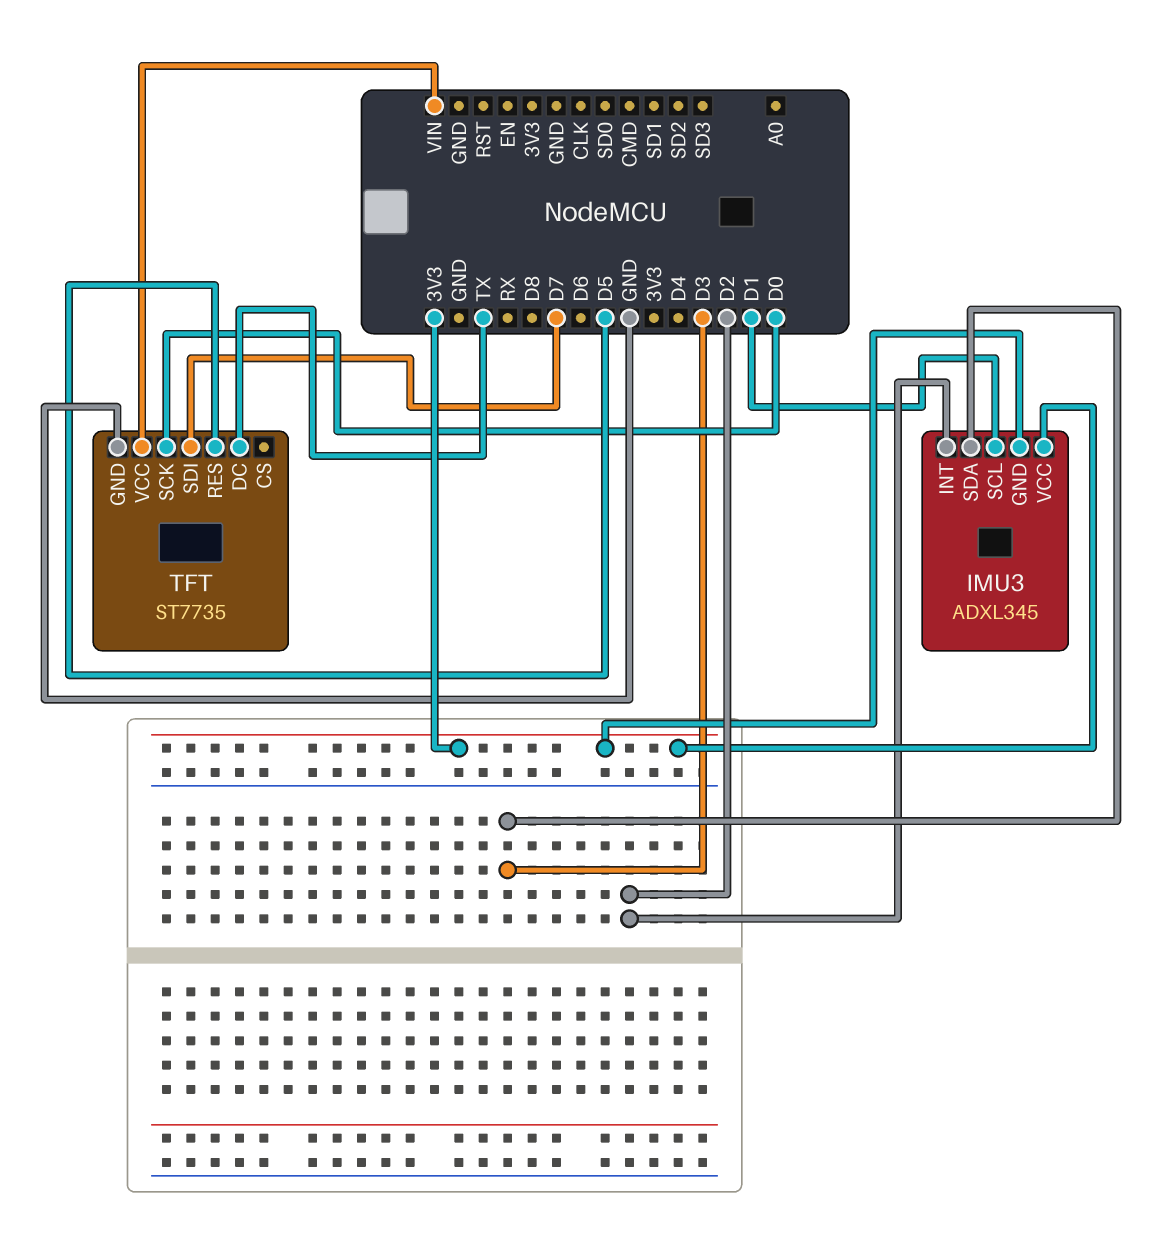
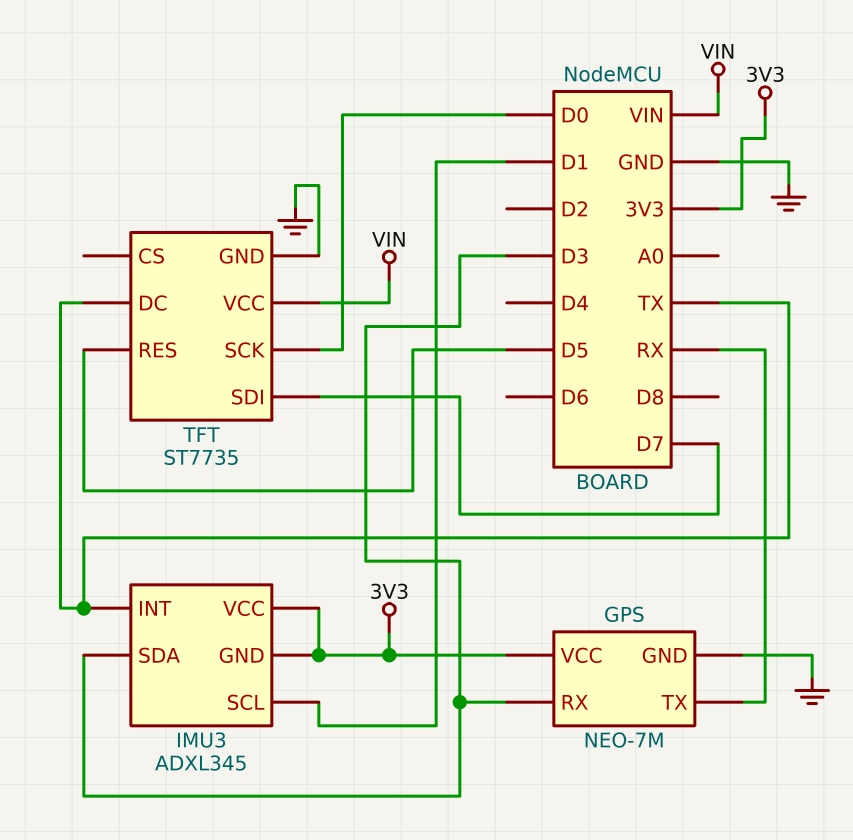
GPS: none -> NEO-7M
GPS pin GND: none -> GND
GPS pin RX: none -> D3
GPS pin TX: none -> RX
GPS pin VCC: none -> 3V3
IMU3 pin INT: D2 -> TX

